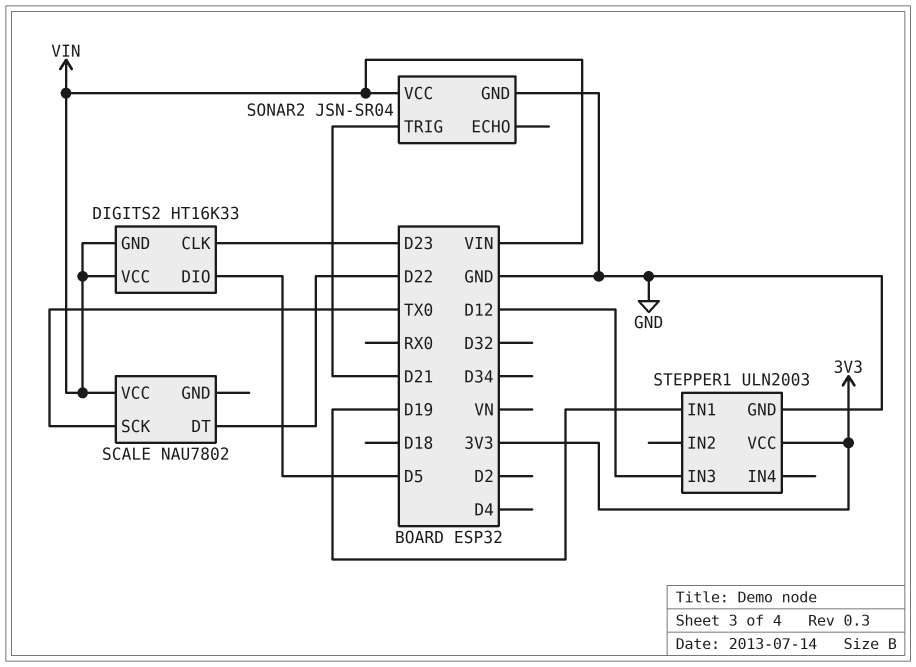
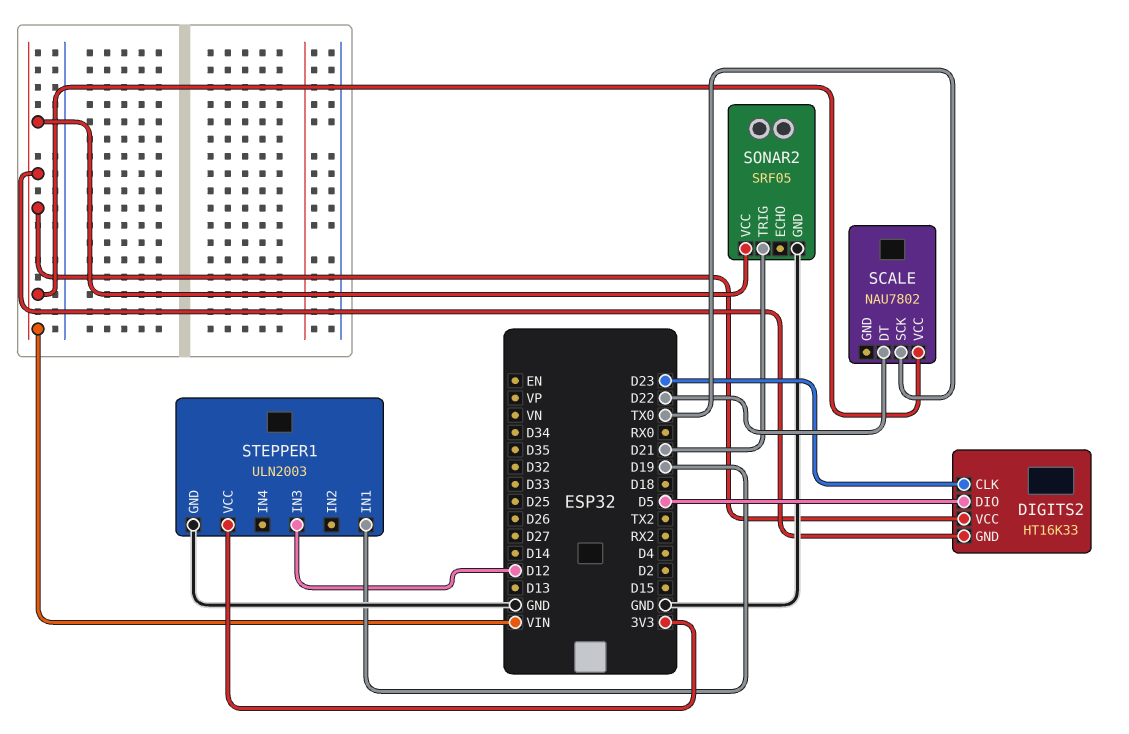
SONAR2: JSN-SR04 -> SRF05

